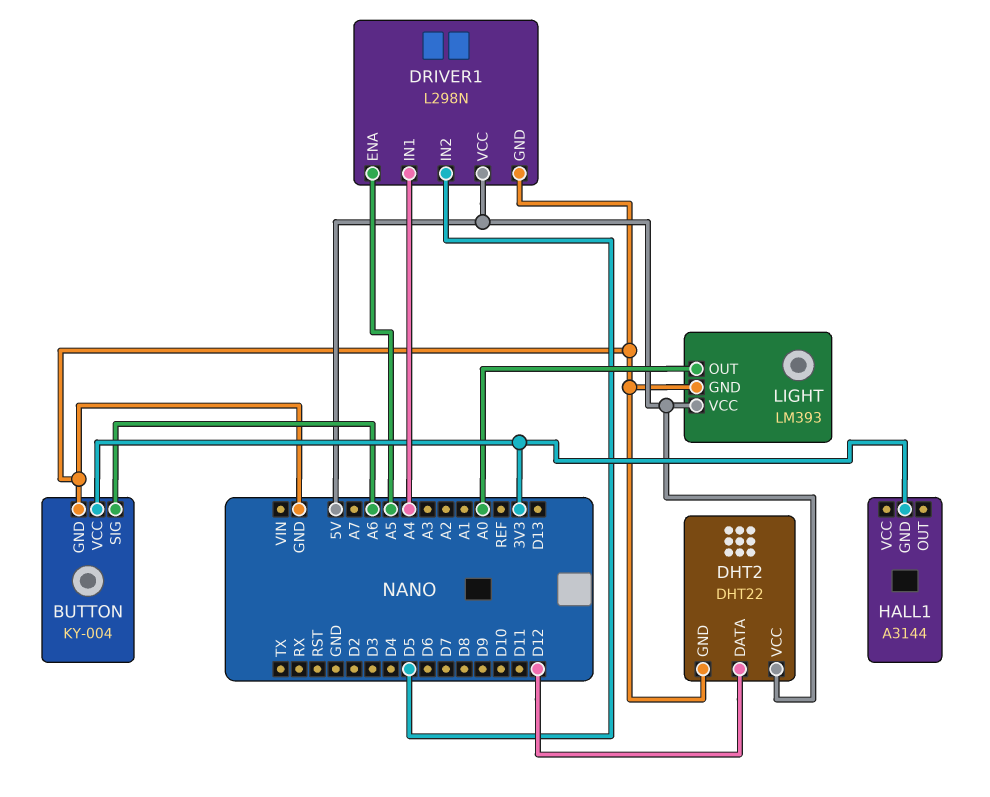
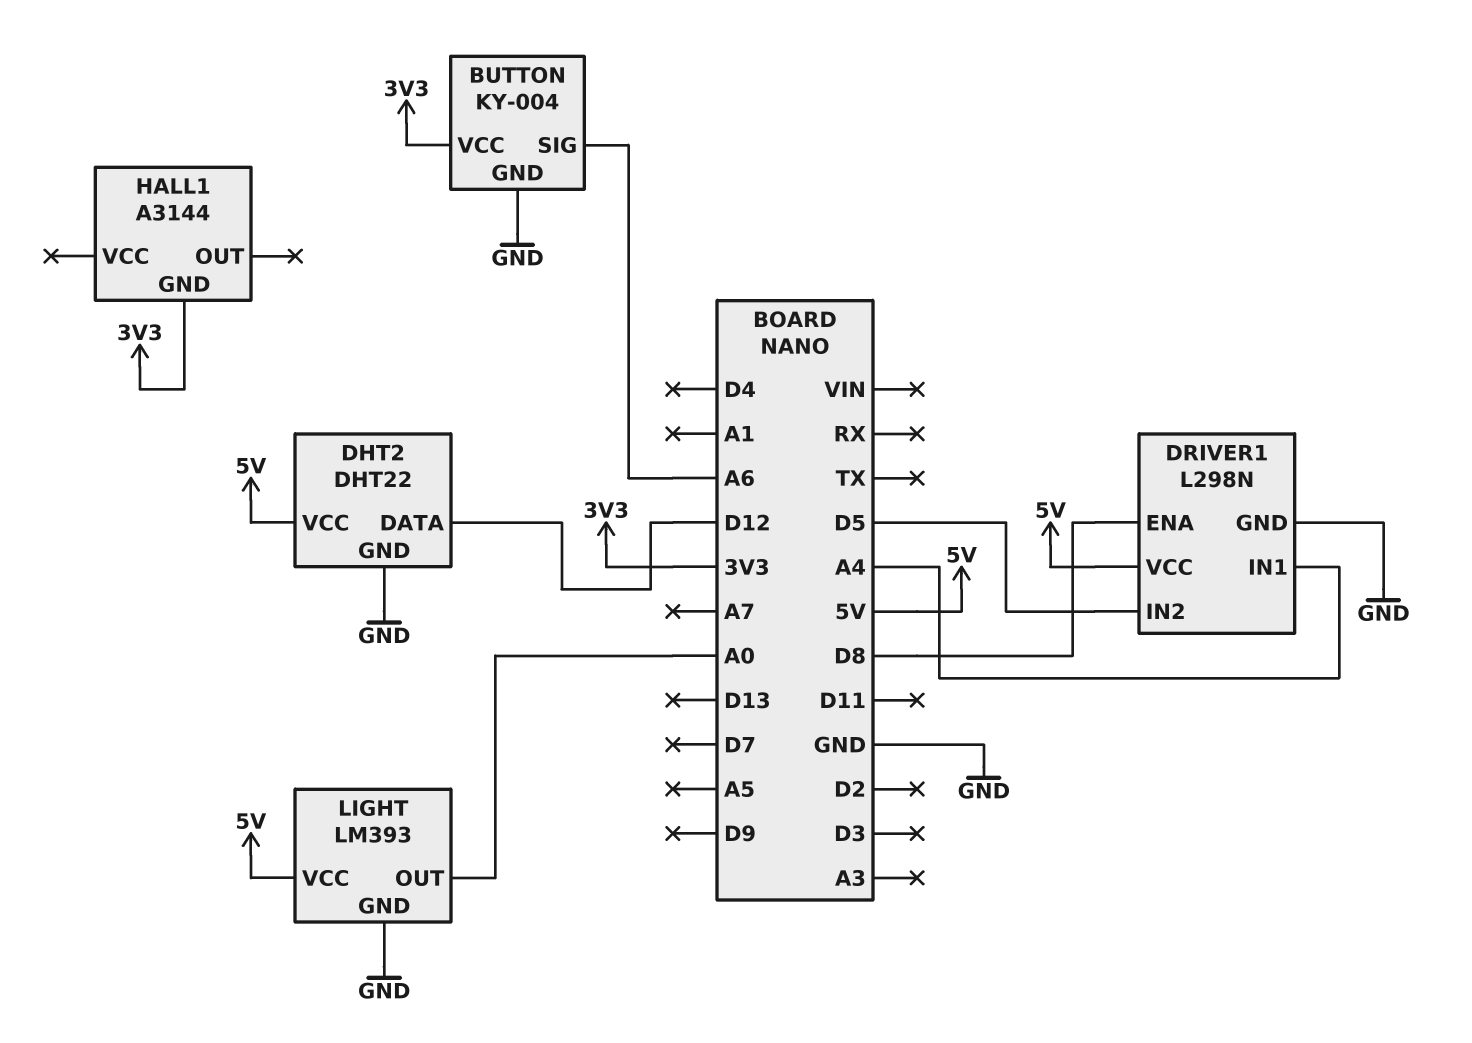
DRIVER1 pin ENA: A5 -> D8

